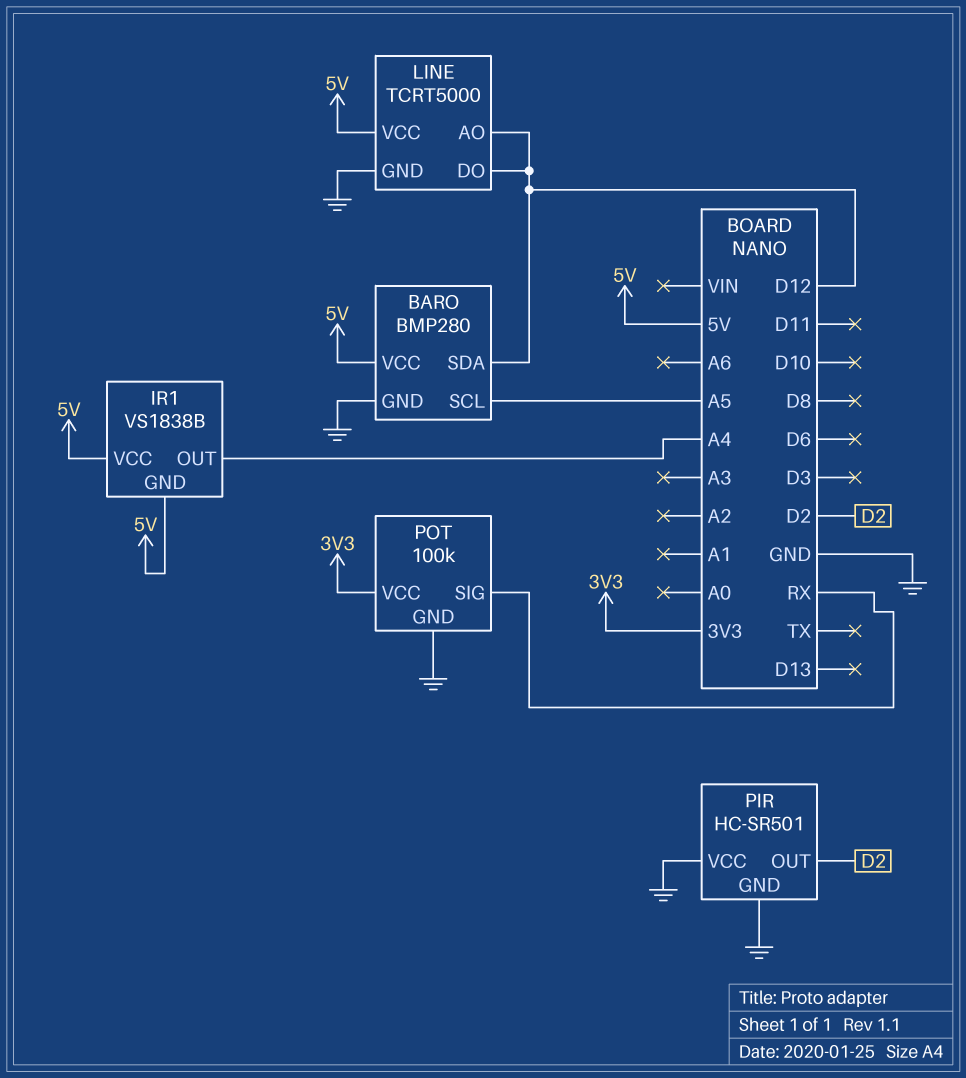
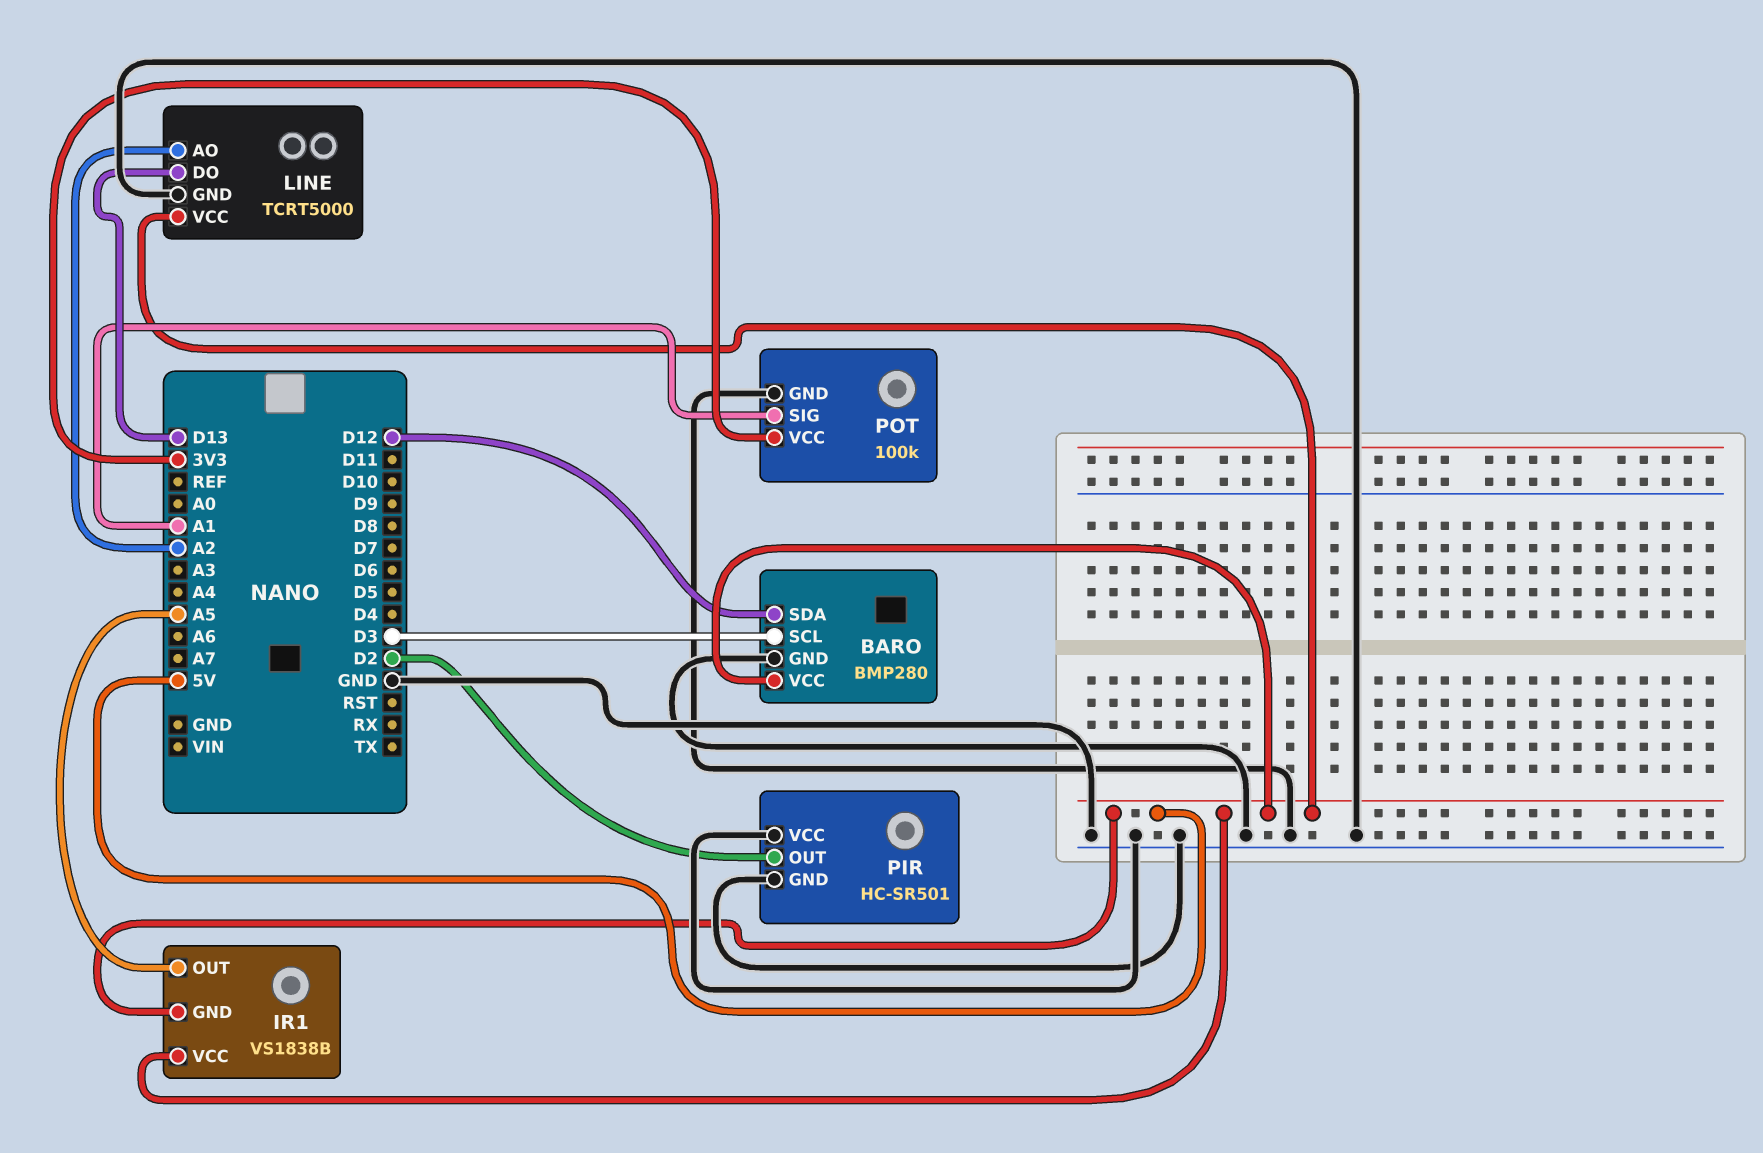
BARO pin SCL: A5 -> D3
IR1 pin OUT: A4 -> A5
LINE pin AO: D12 -> A2
LINE pin DO: D12 -> D13
POT pin SIG: RX -> A1

